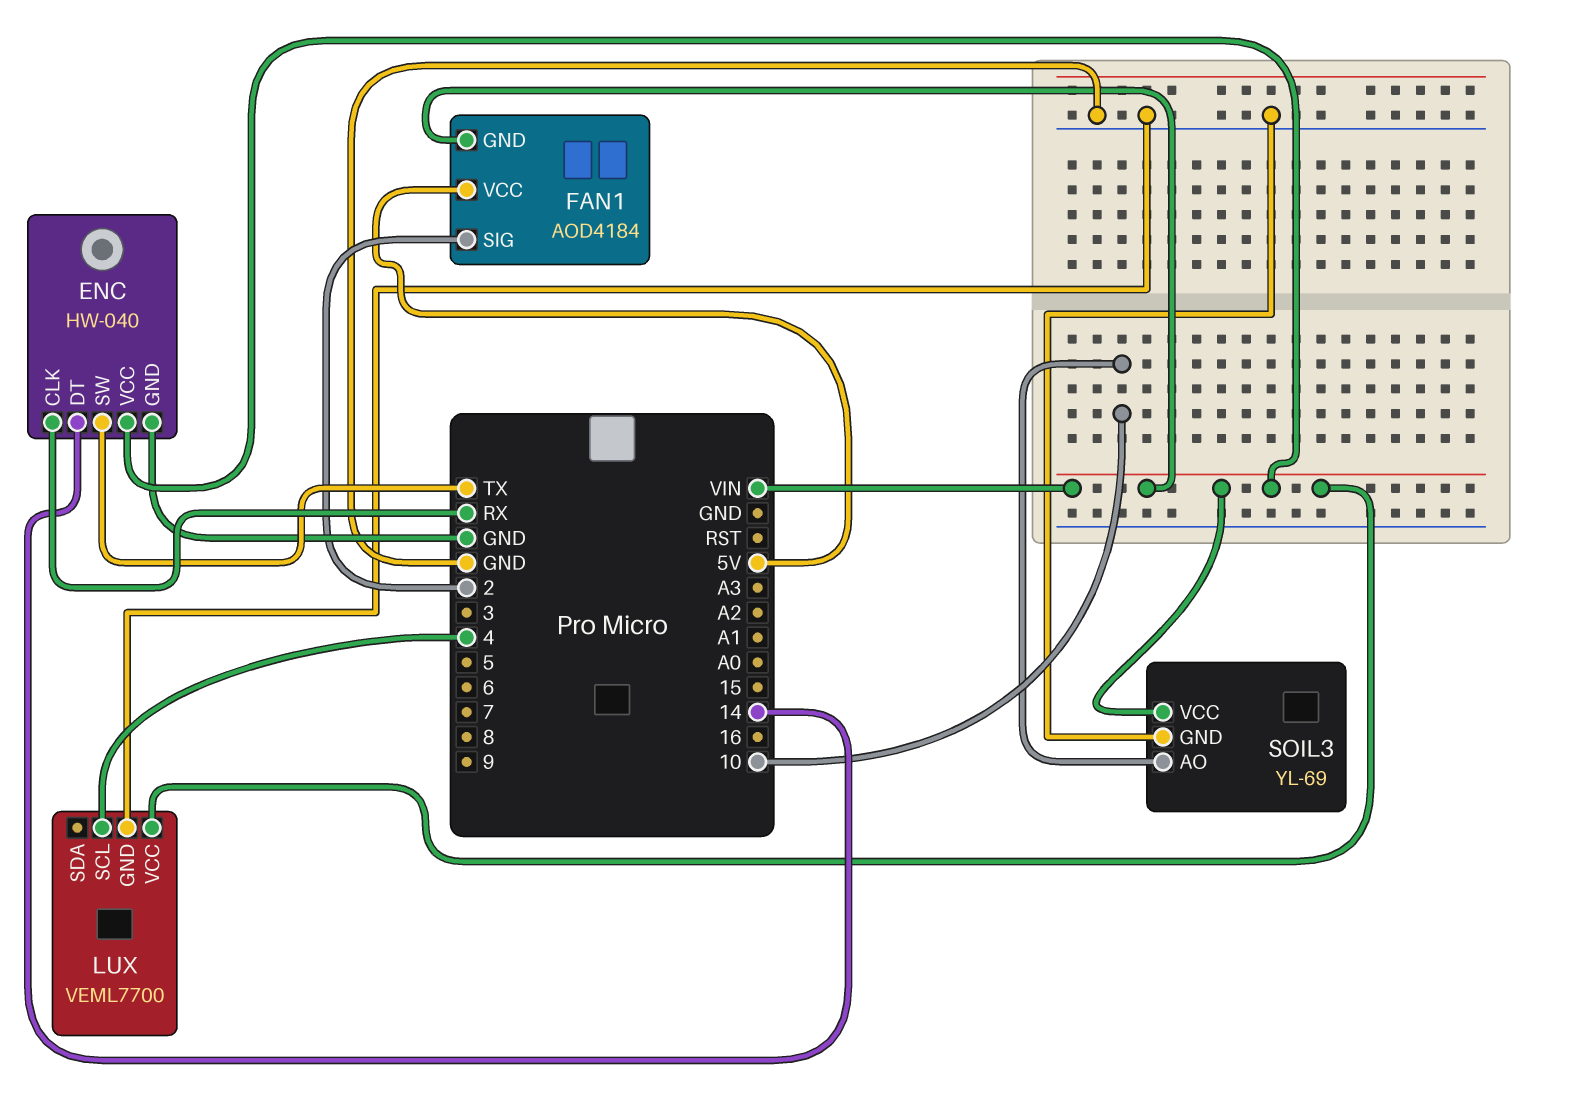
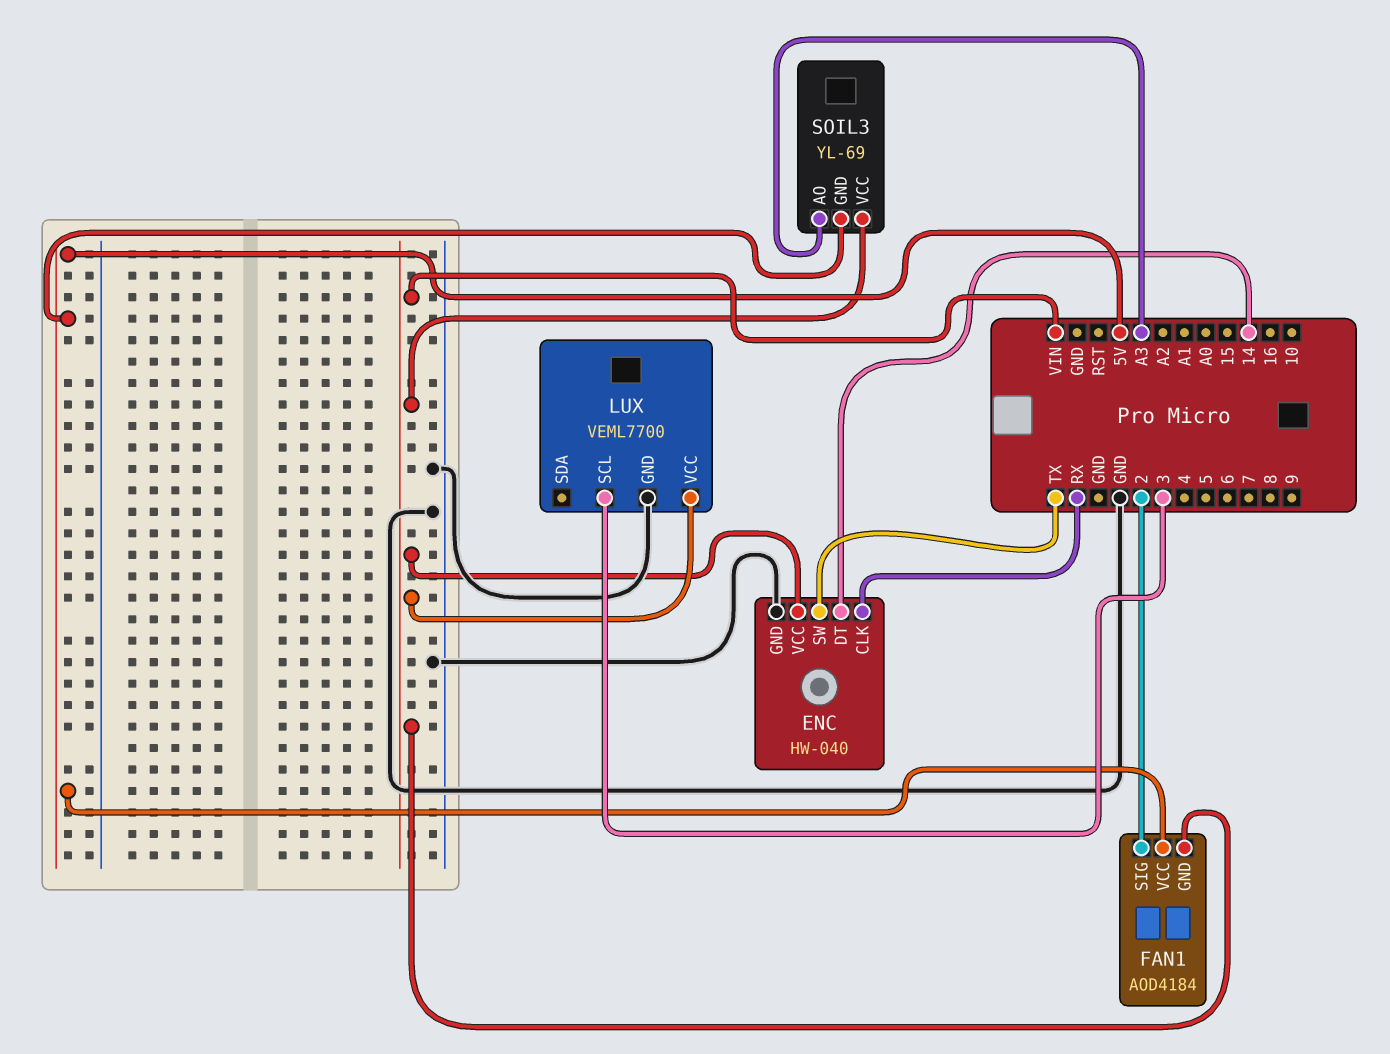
LUX pin SCL: 4 -> 3
SOIL3 pin AO: 10 -> A3
SOIL3 pin GND: GND -> 5V

